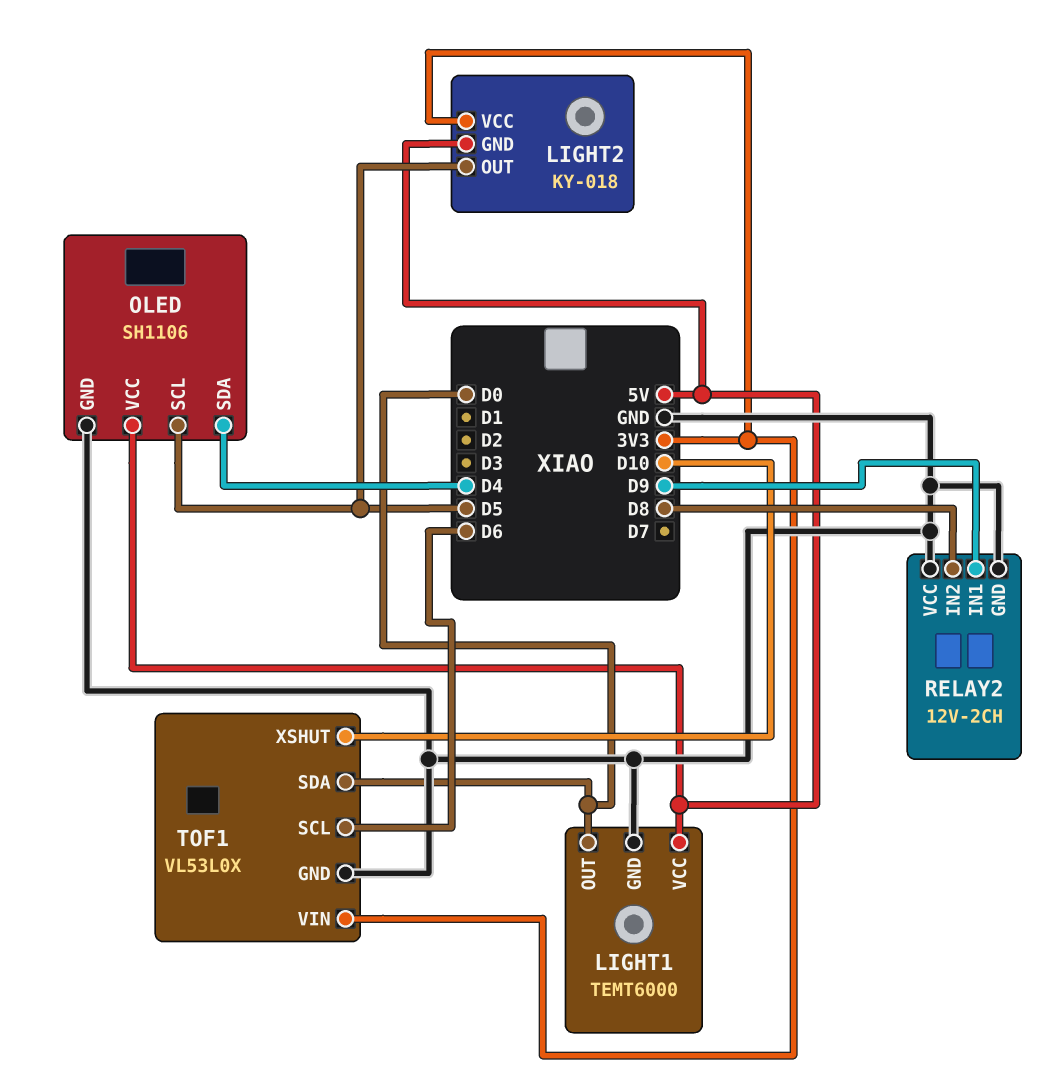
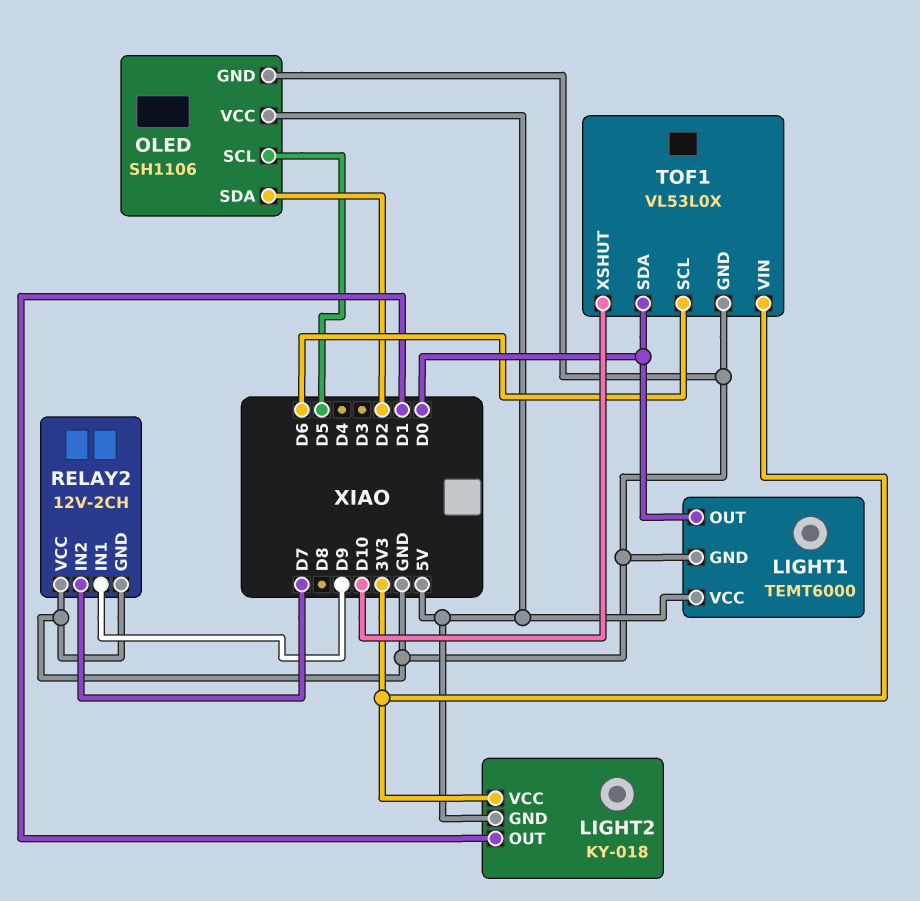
LIGHT2 pin OUT: D5 -> D1
OLED pin SDA: D4 -> D2
RELAY2 pin IN2: D8 -> D7

